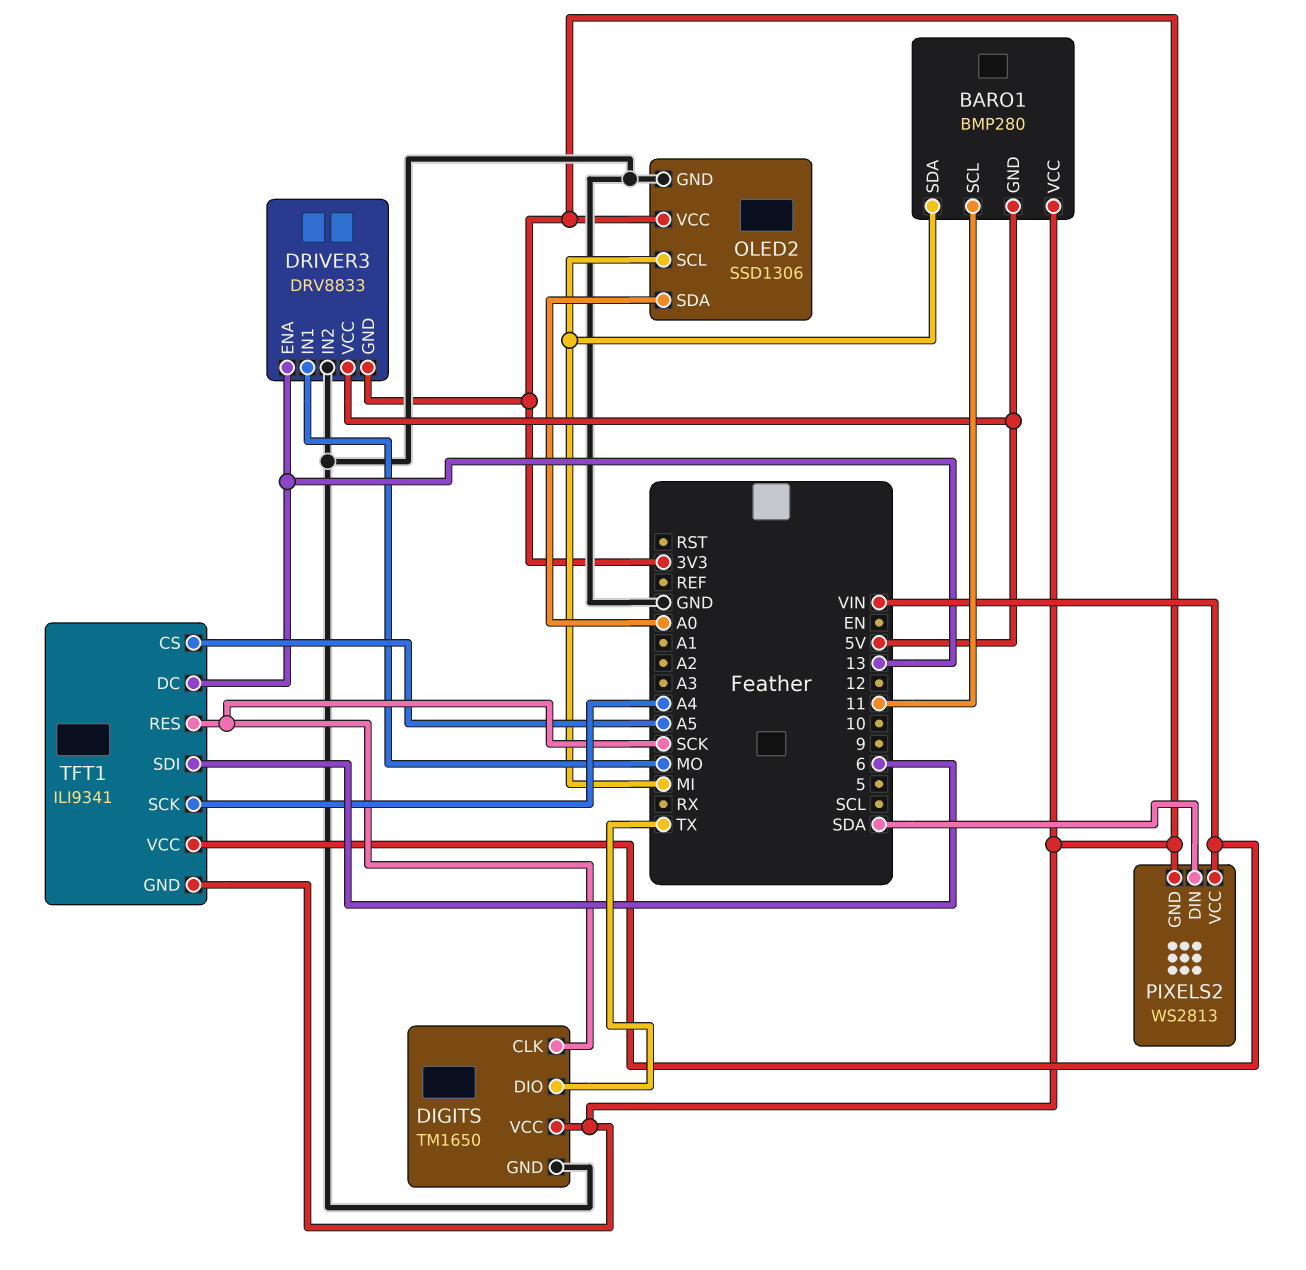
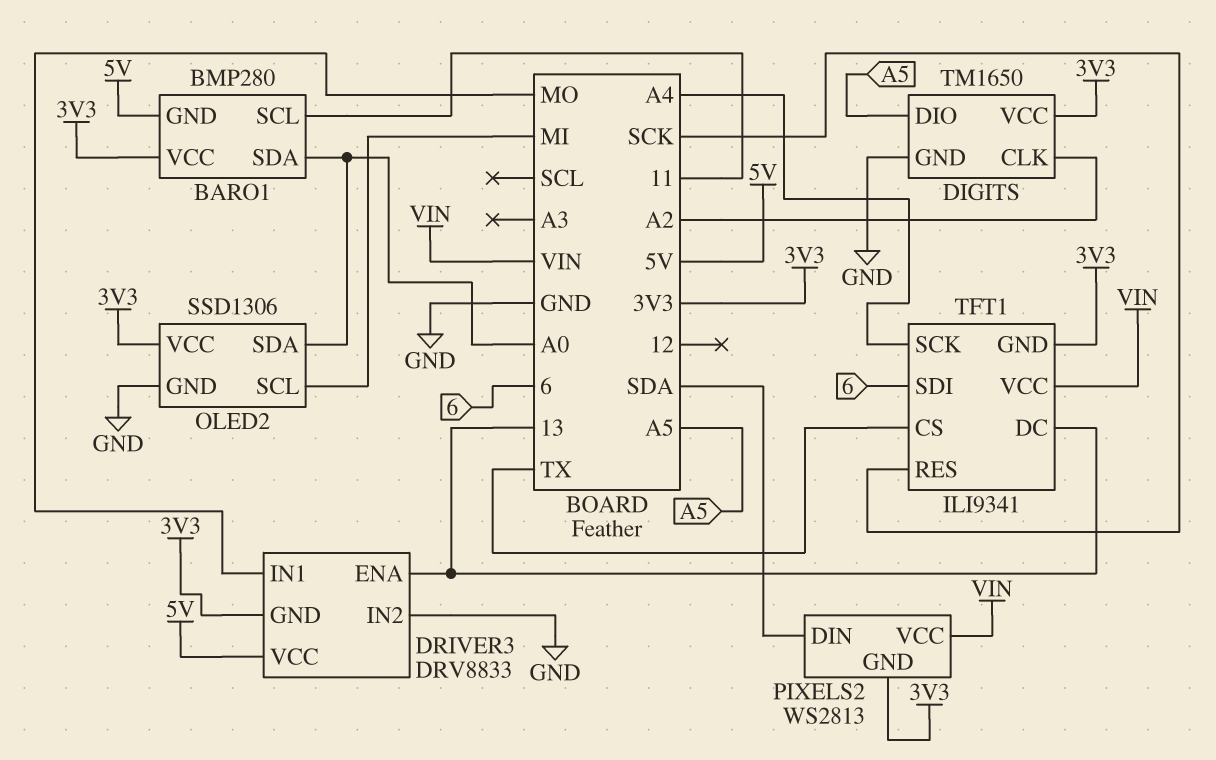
BARO1 pin SDA: MI -> A0
DIGITS pin CLK: SCK -> A2
DIGITS pin DIO: TX -> A5
TFT1 pin CS: A5 -> TX

